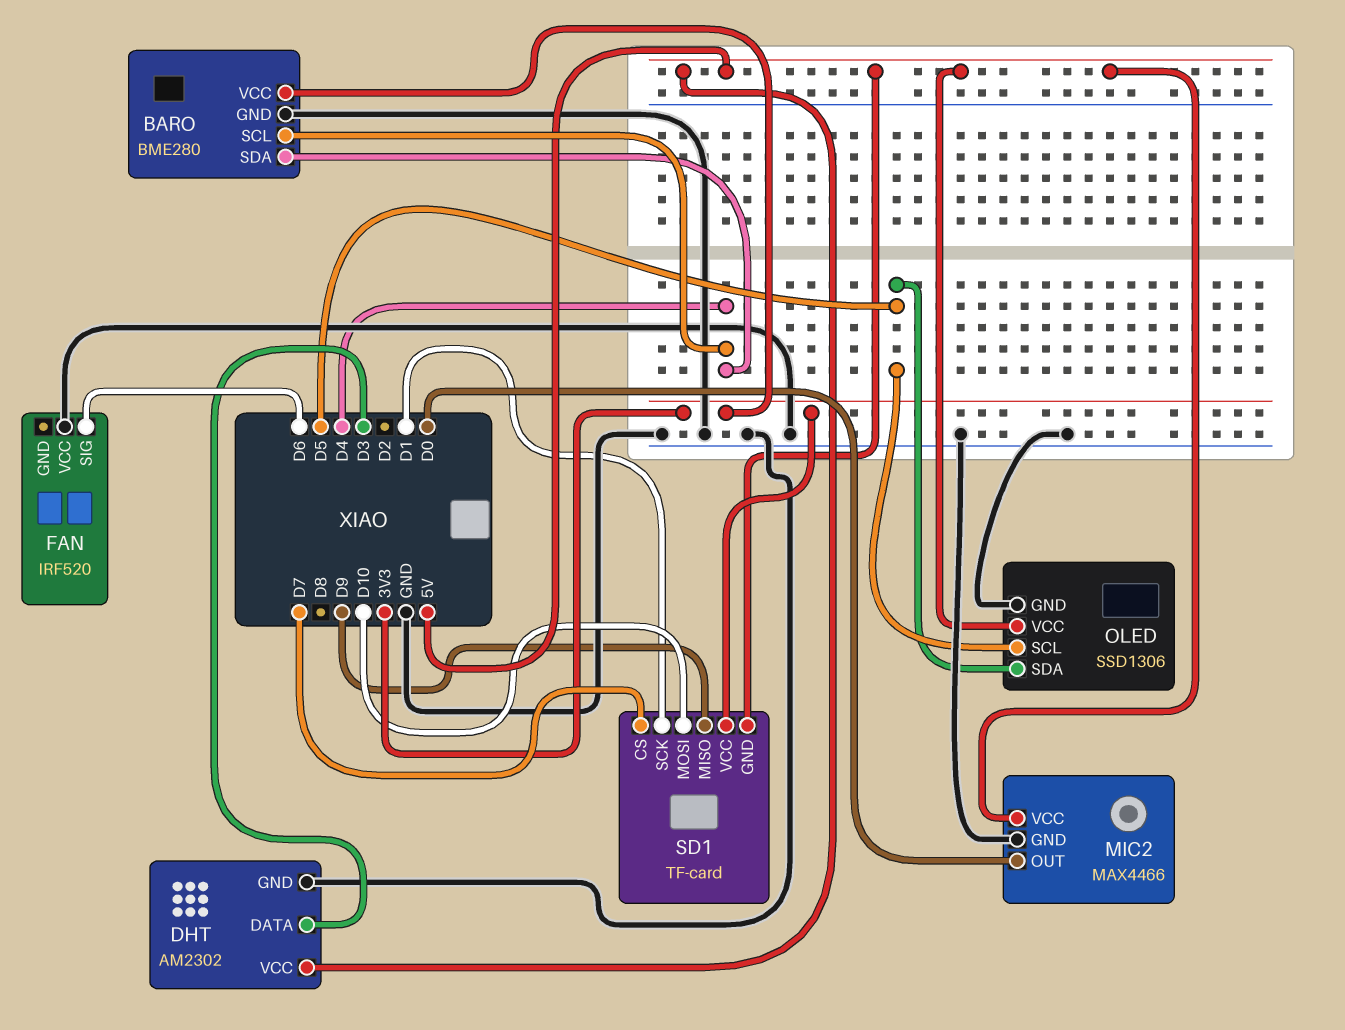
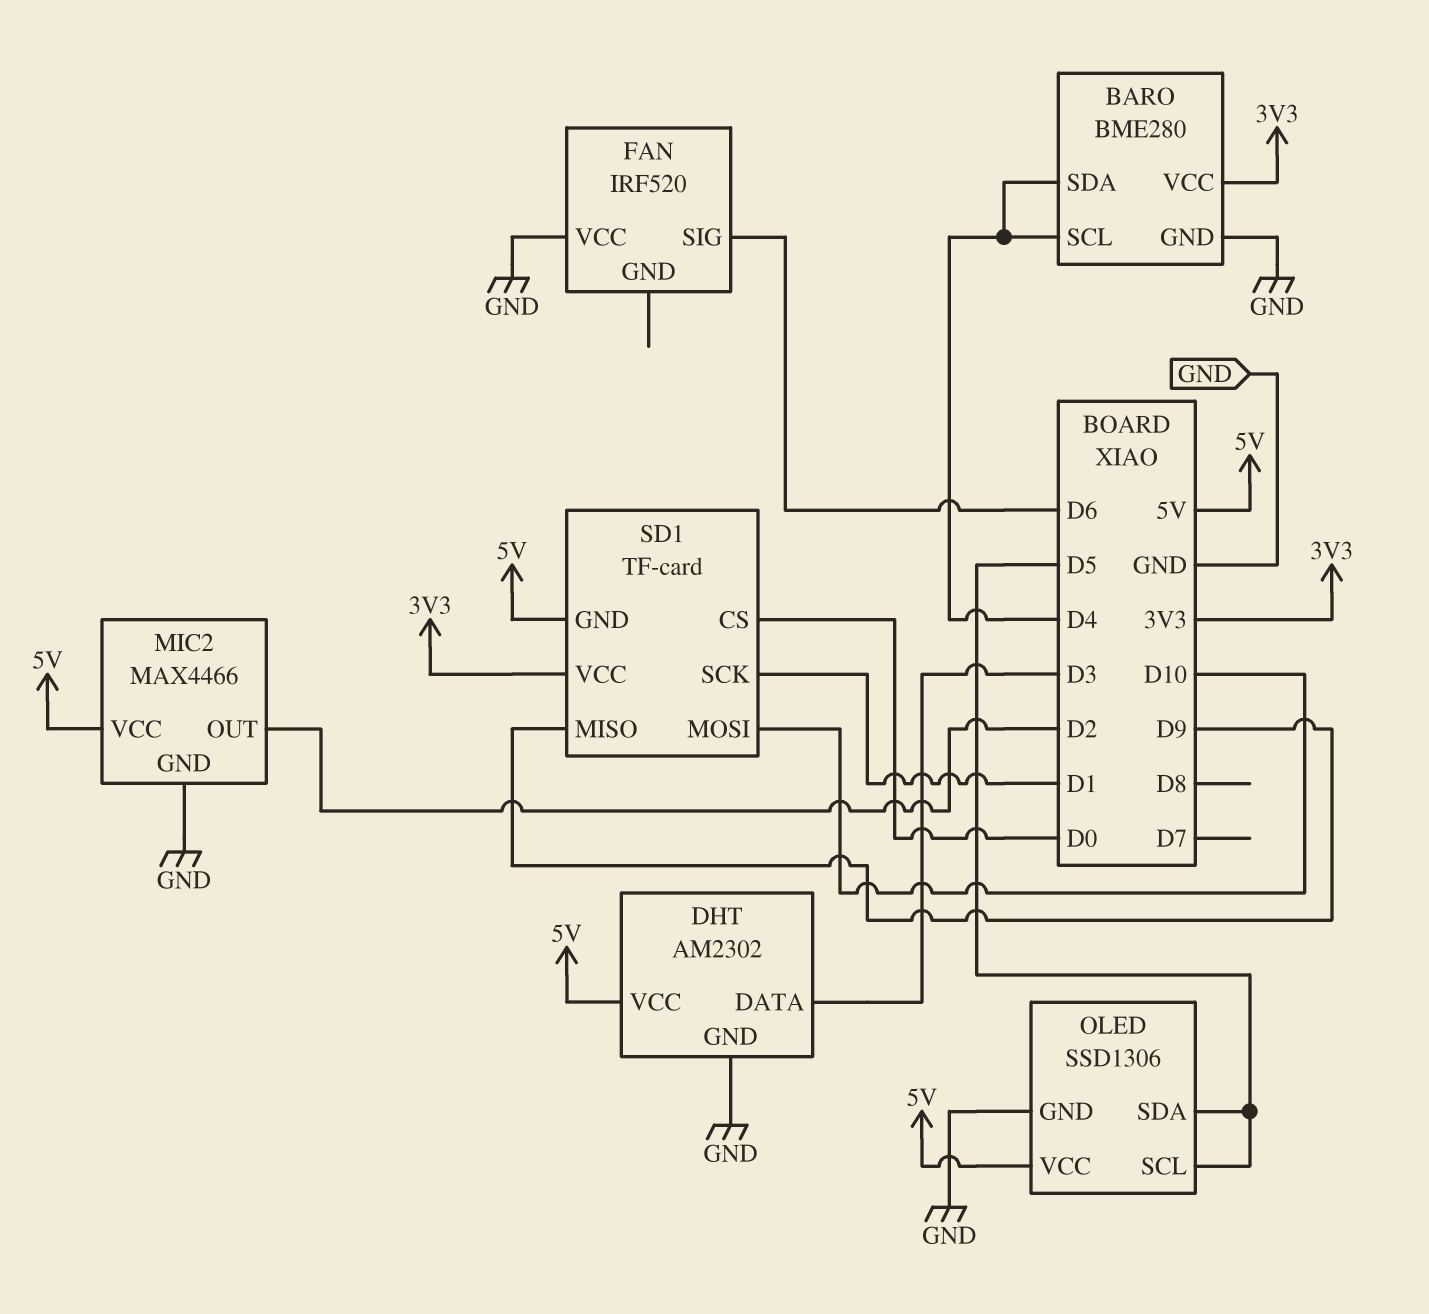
MIC2 pin OUT: D0 -> D2
SD1 pin CS: D7 -> D0

